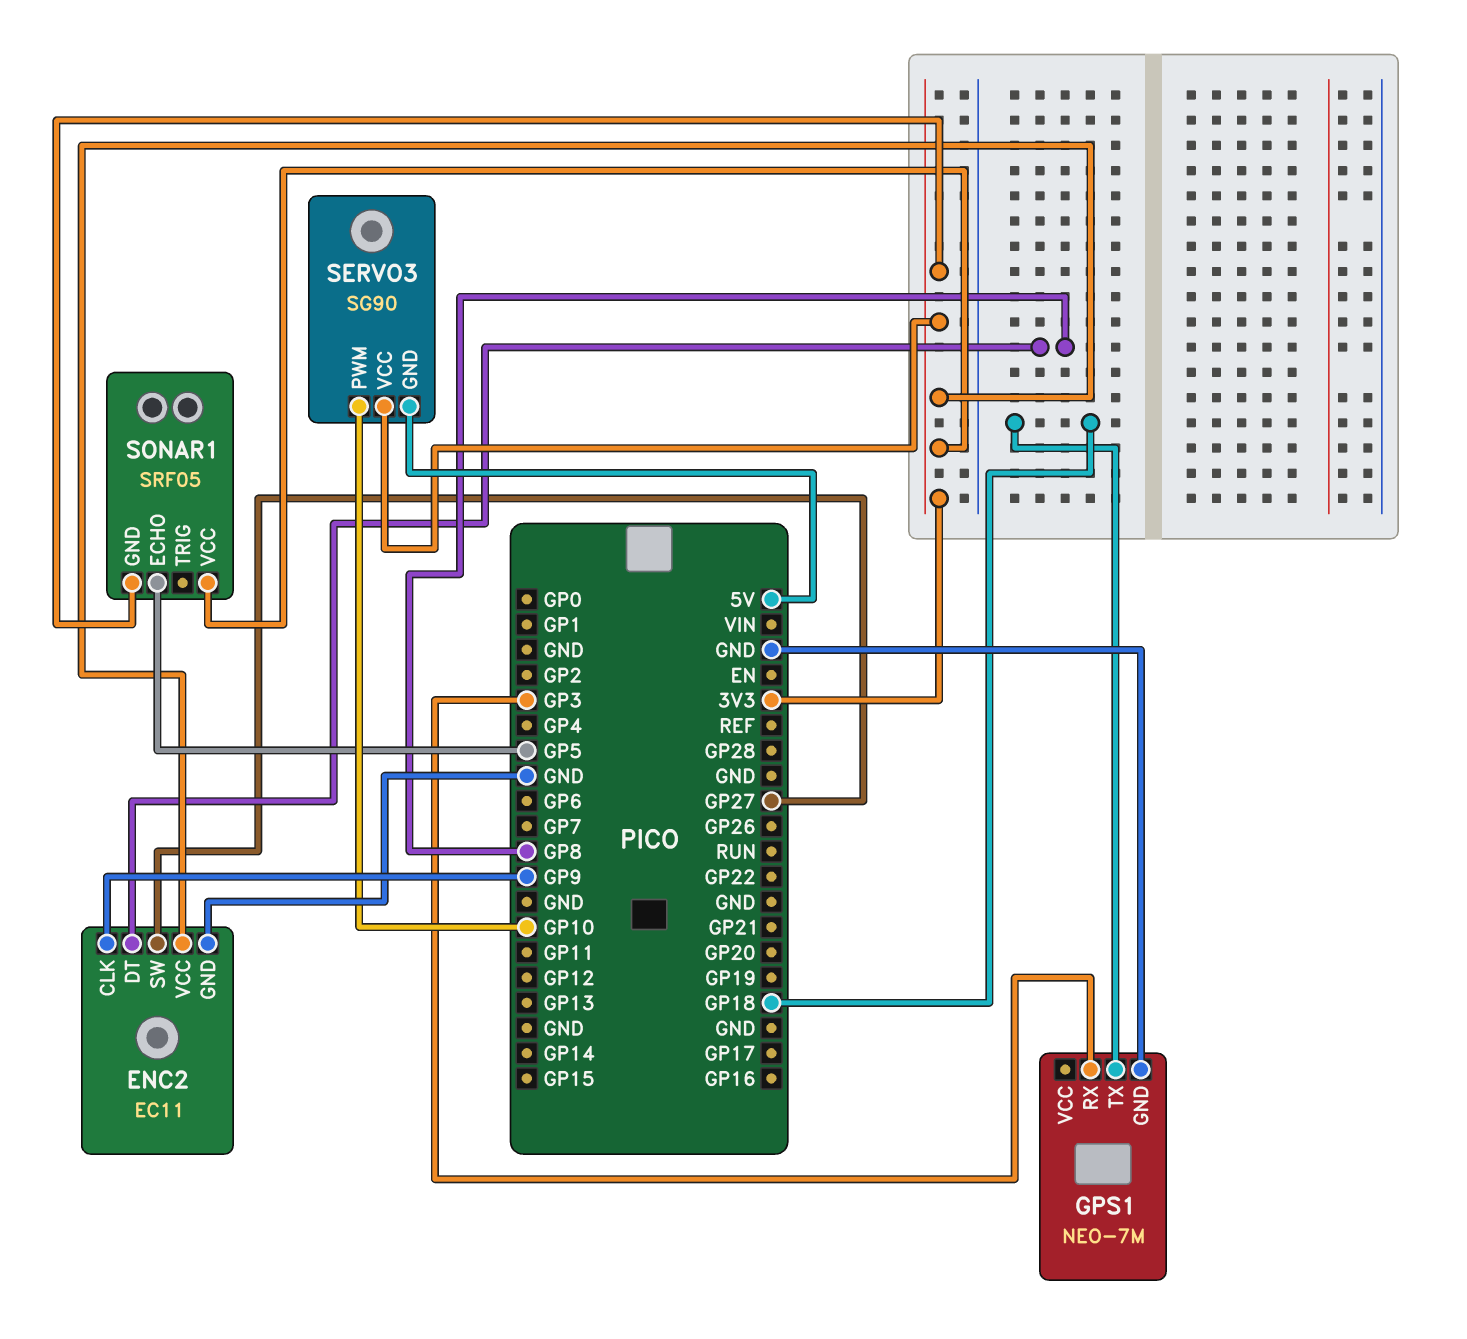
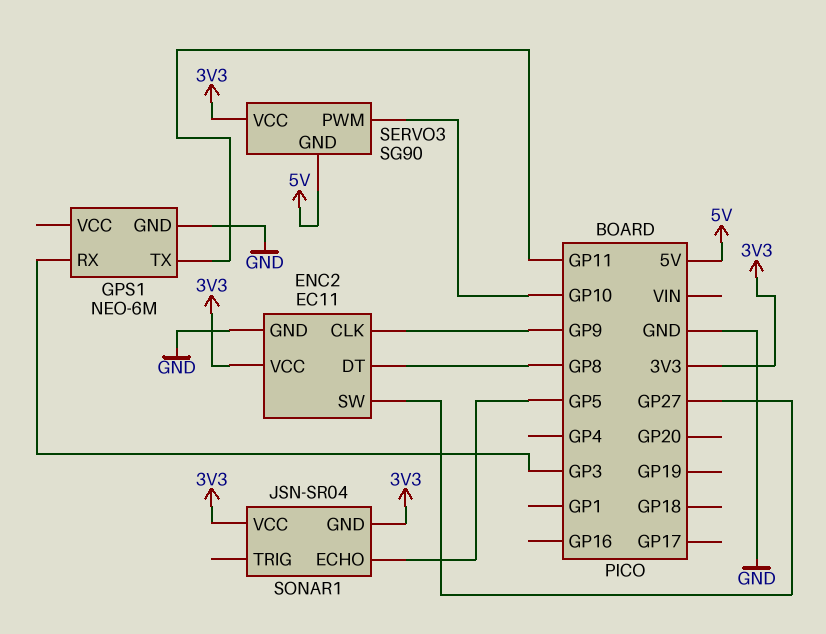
GPS1: NEO-7M -> NEO-6M
GPS1 pin TX: GP18 -> GP11
SONAR1: SRF05 -> JSN-SR04

